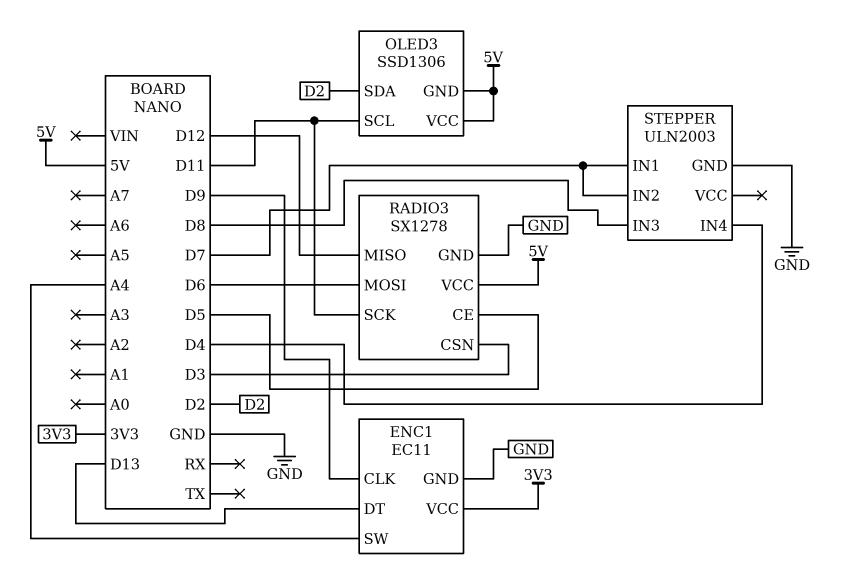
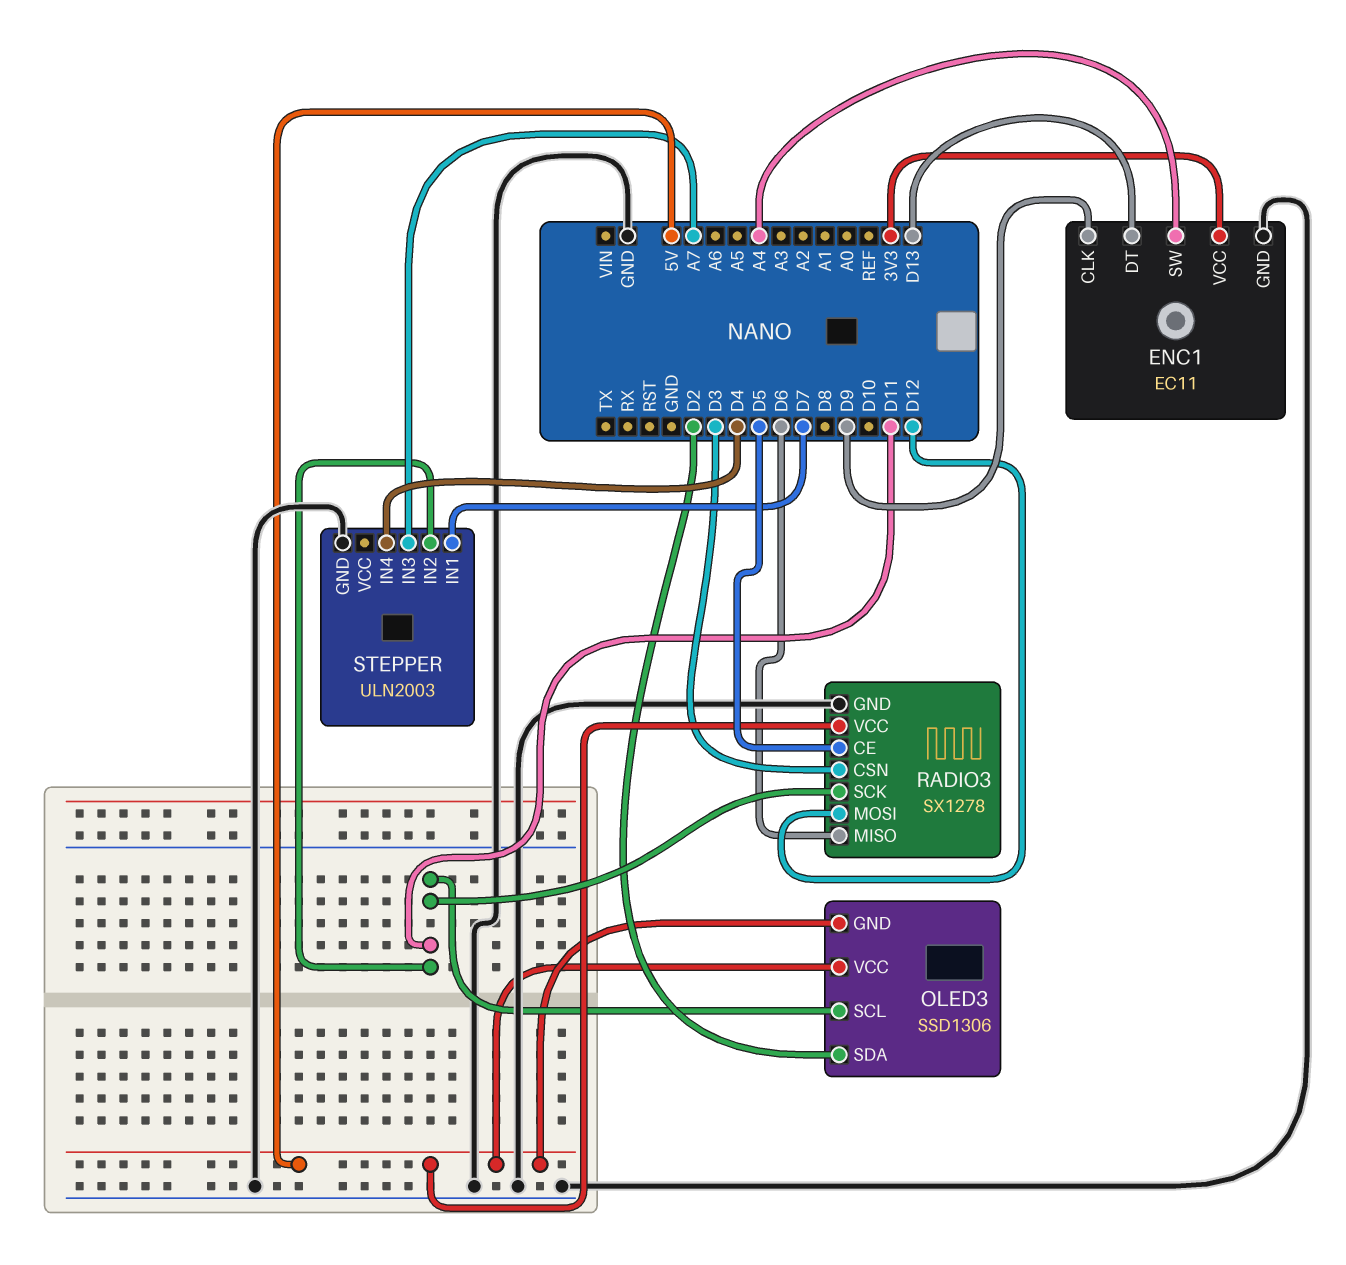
RADIO3 pin MISO: D12 -> D6
RADIO3 pin MOSI: D6 -> D12
STEPPER pin IN2: D7 -> D11
STEPPER pin IN3: D8 -> A7

